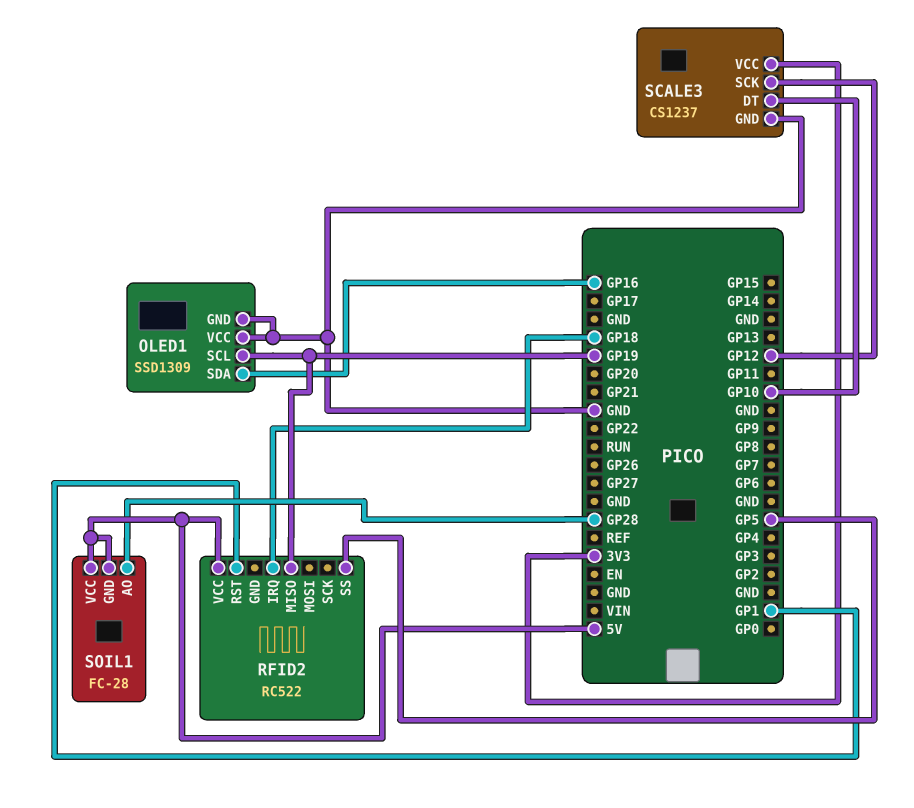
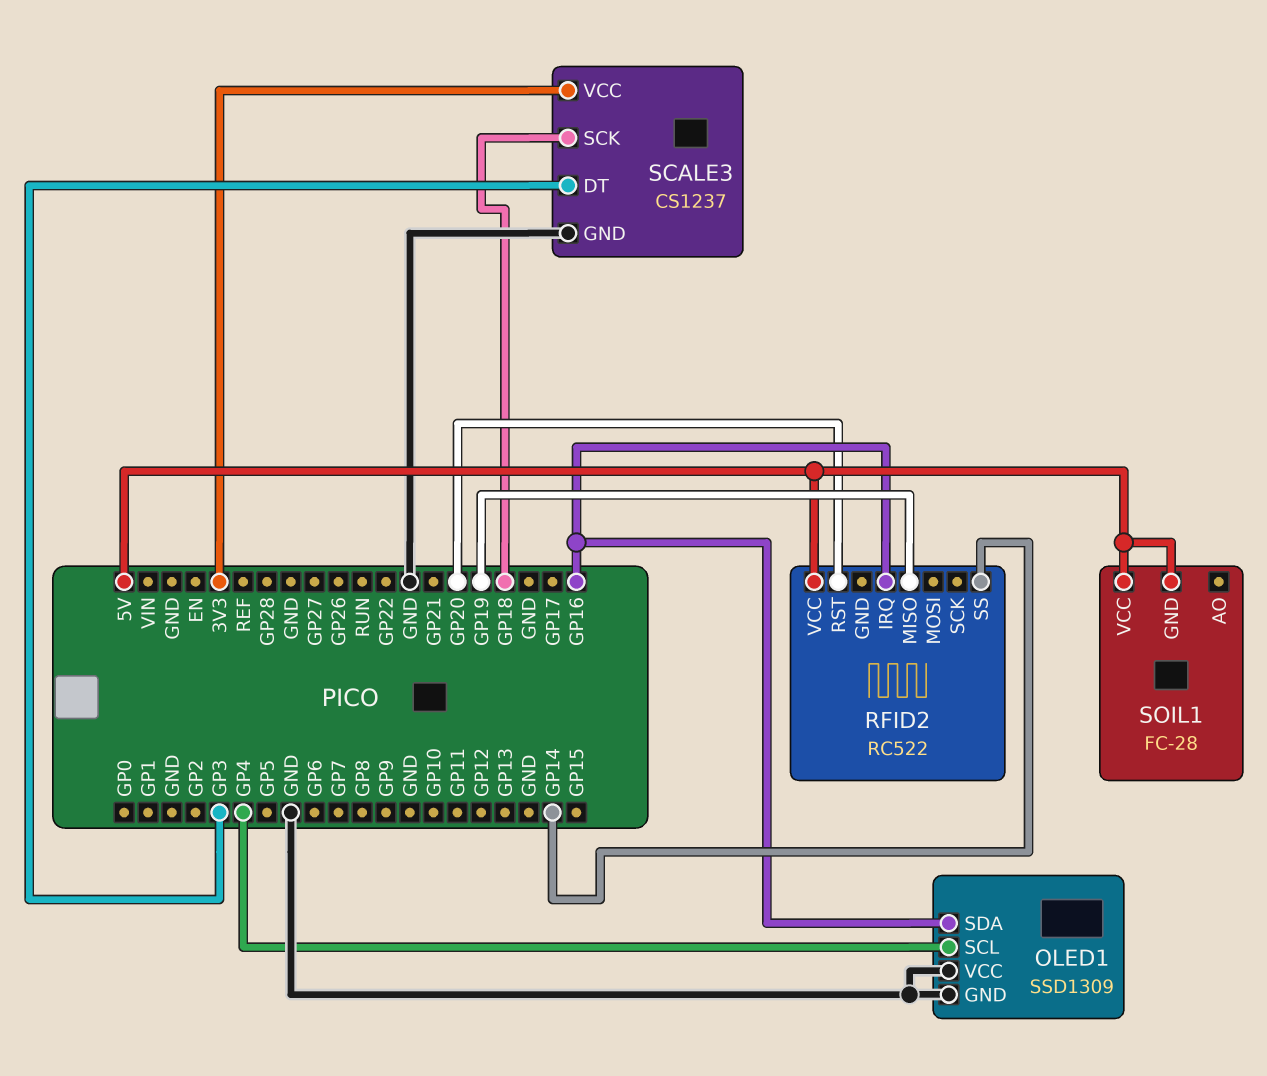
OLED1 pin SCL: GP19 -> GP4
RFID2 pin IRQ: GP18 -> GP16
RFID2 pin RST: GP1 -> GP20
RFID2 pin SS: GP5 -> GP14
SCALE3 pin DT: GP10 -> GP3
SCALE3 pin SCK: GP12 -> GP18
SOIL1 pin AO: GP28 -> none

